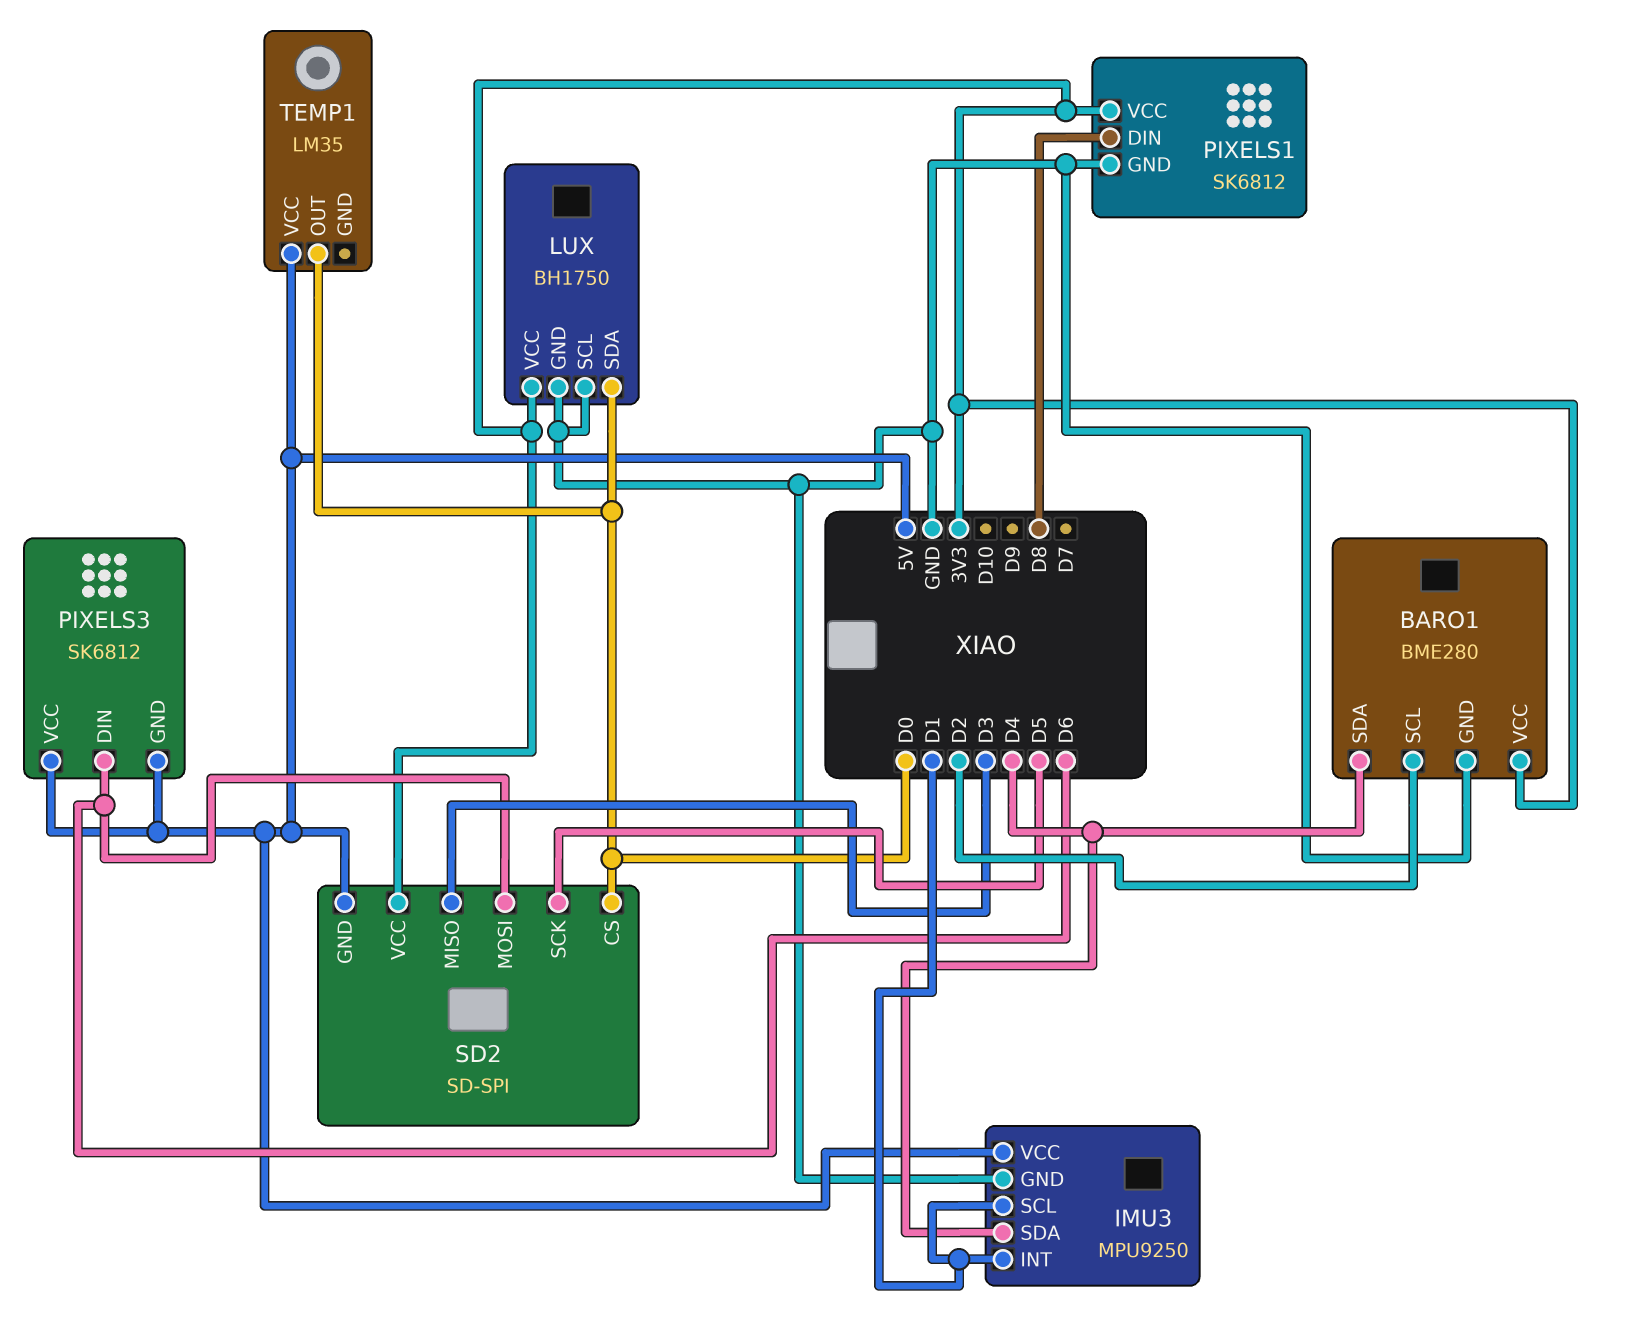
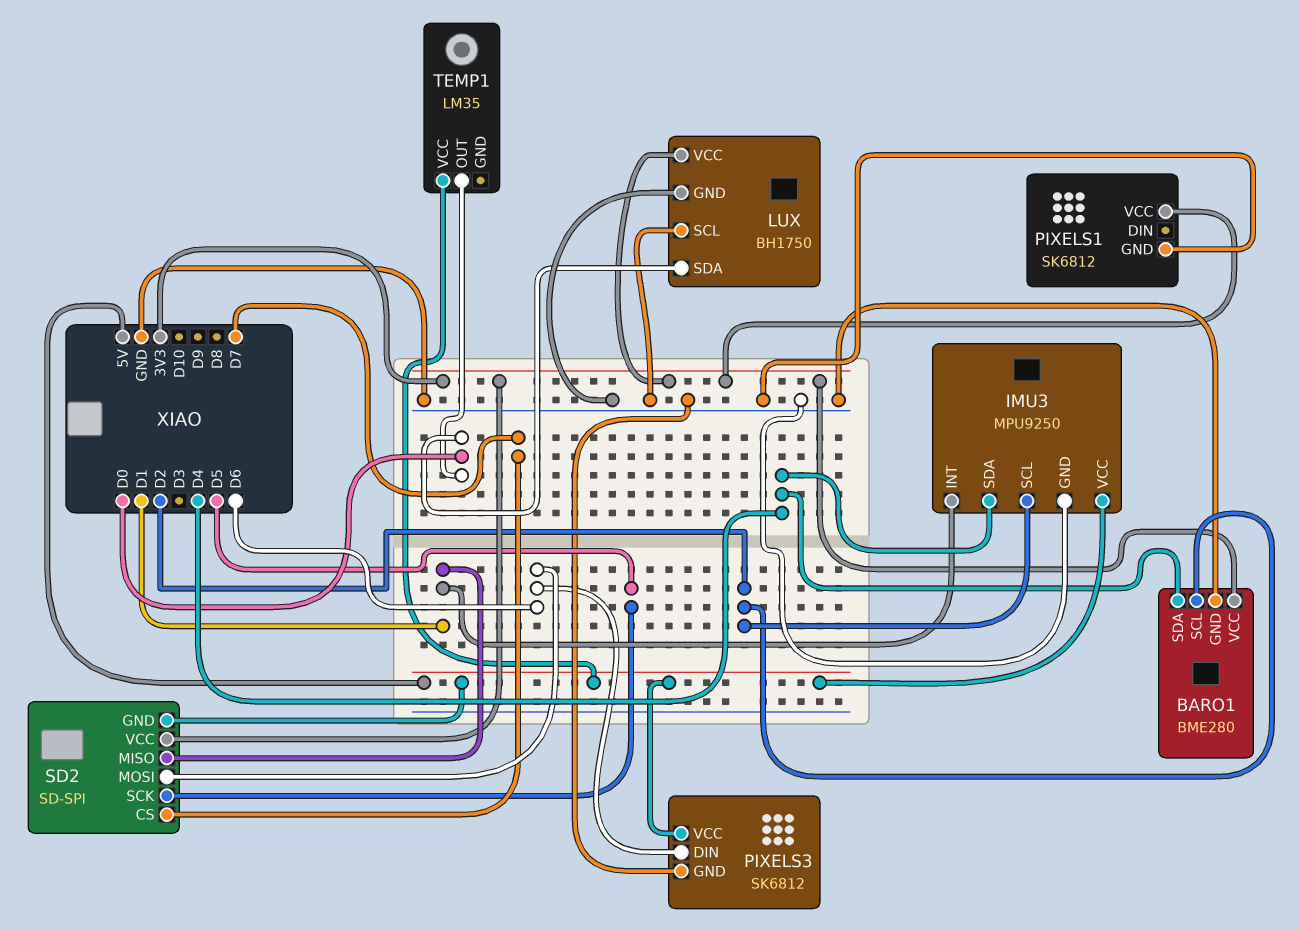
IMU3 pin SCL: D1 -> D2
PIXELS1 pin DIN: D8 -> none
PIXELS3 pin GND: 5V -> GND
SD2 pin CS: D0 -> D7
SD2 pin MISO: D3 -> D1

